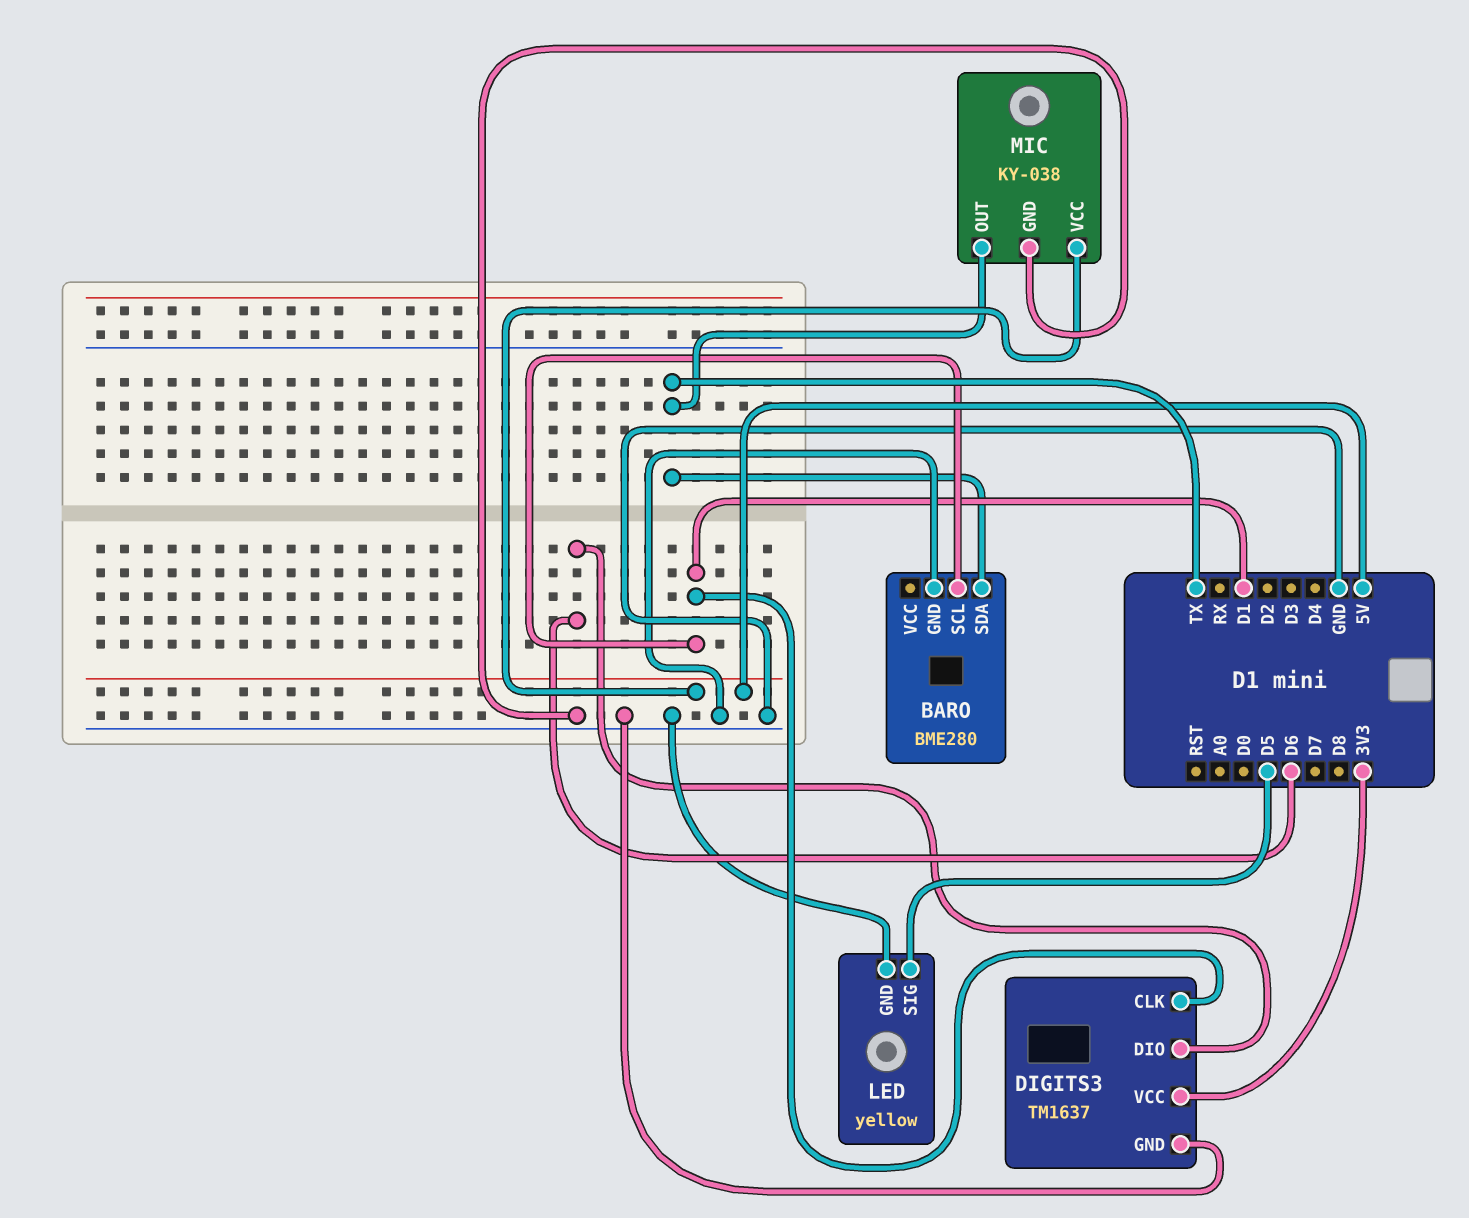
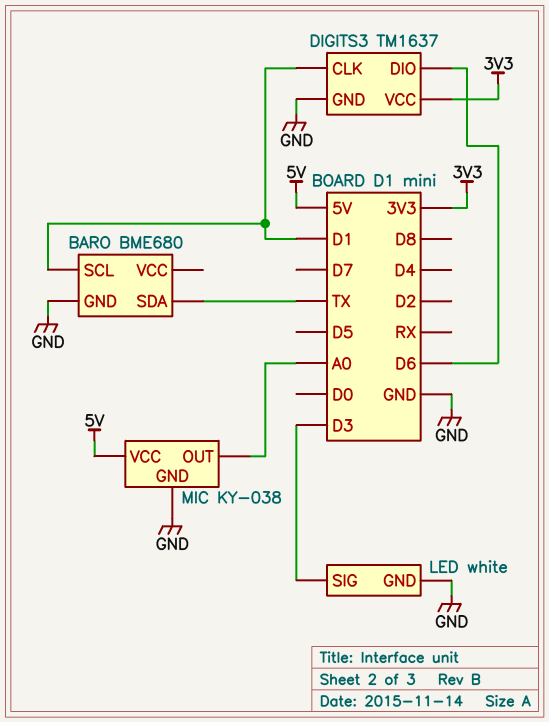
BARO: BME280 -> BME680
LED: yellow -> white
LED pin SIG: D5 -> D3
MIC pin OUT: TX -> A0

